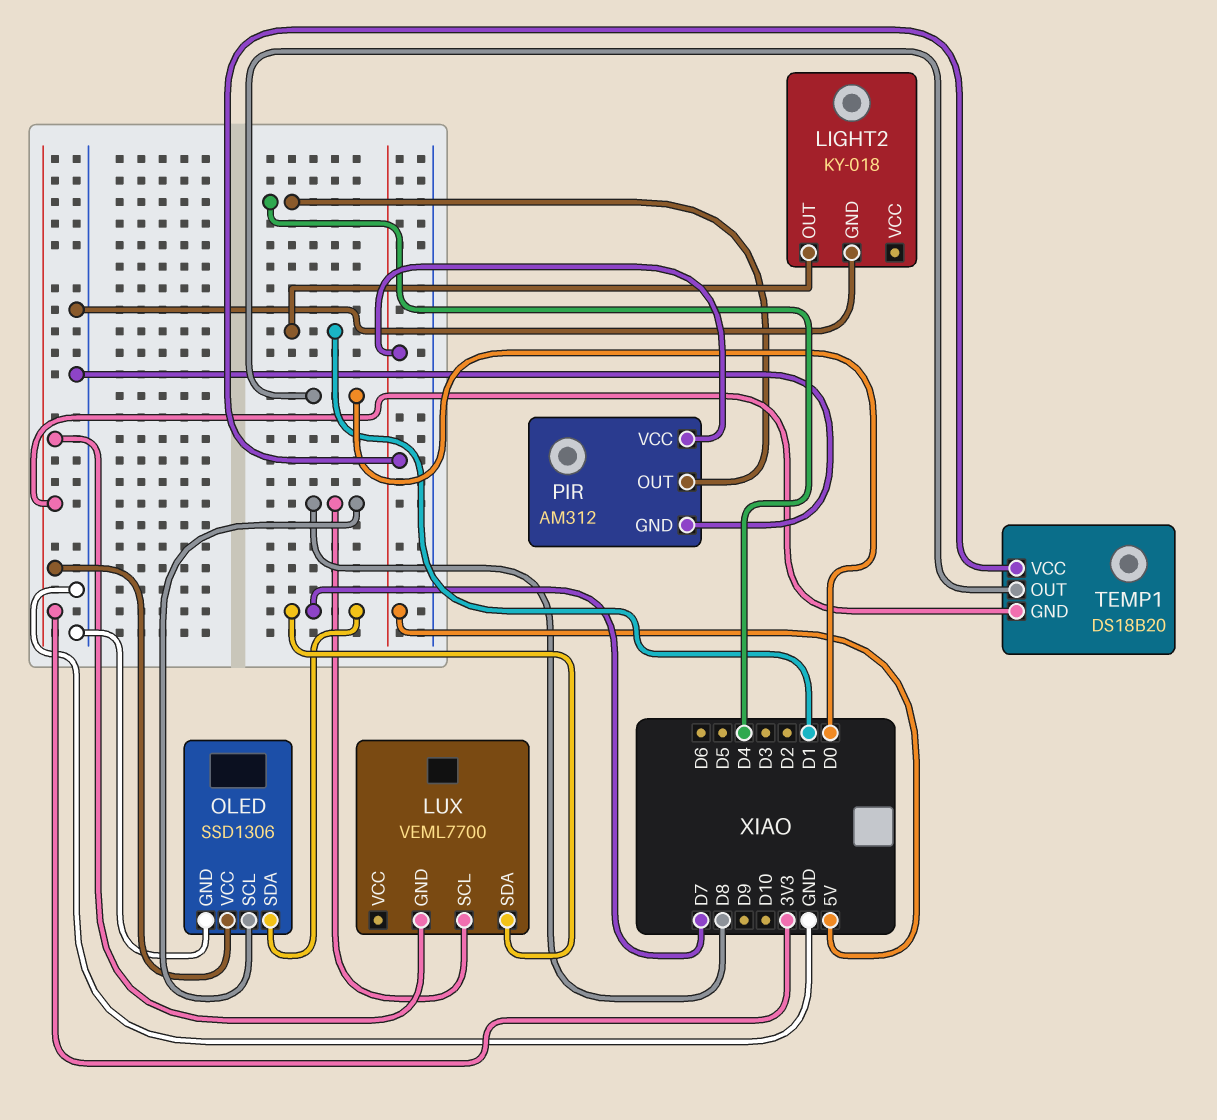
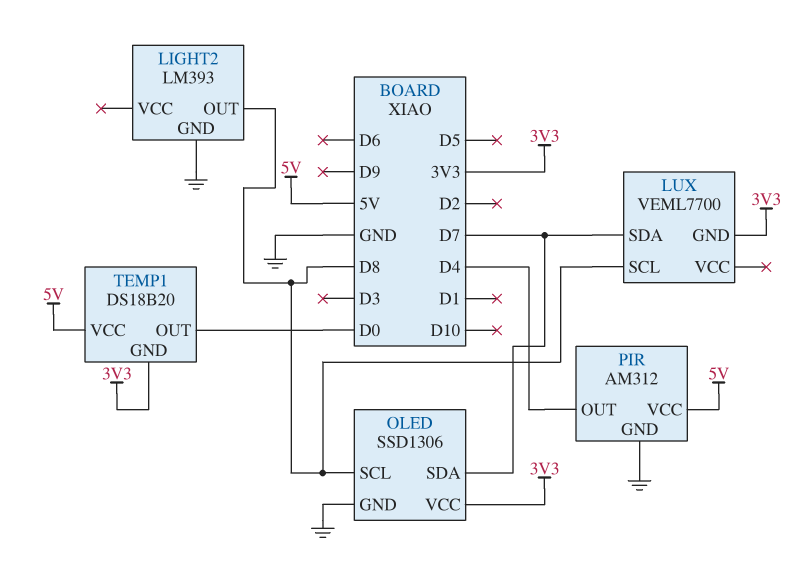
LIGHT2: KY-018 -> LM393
LIGHT2 pin OUT: D1 -> D8

